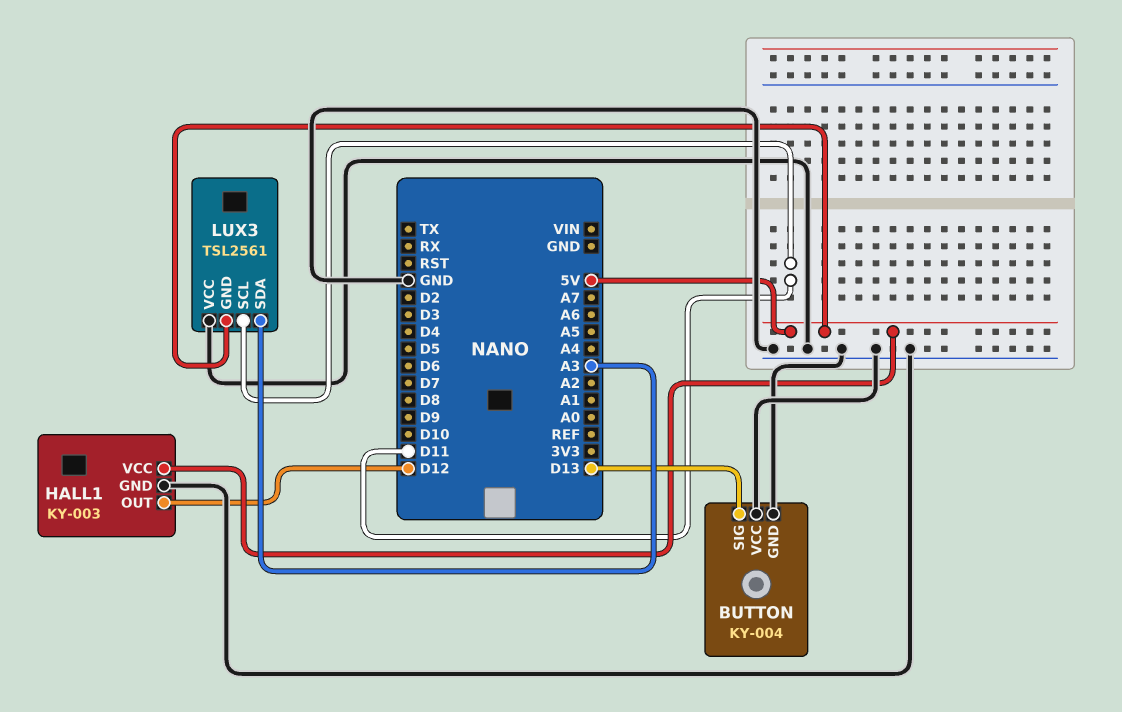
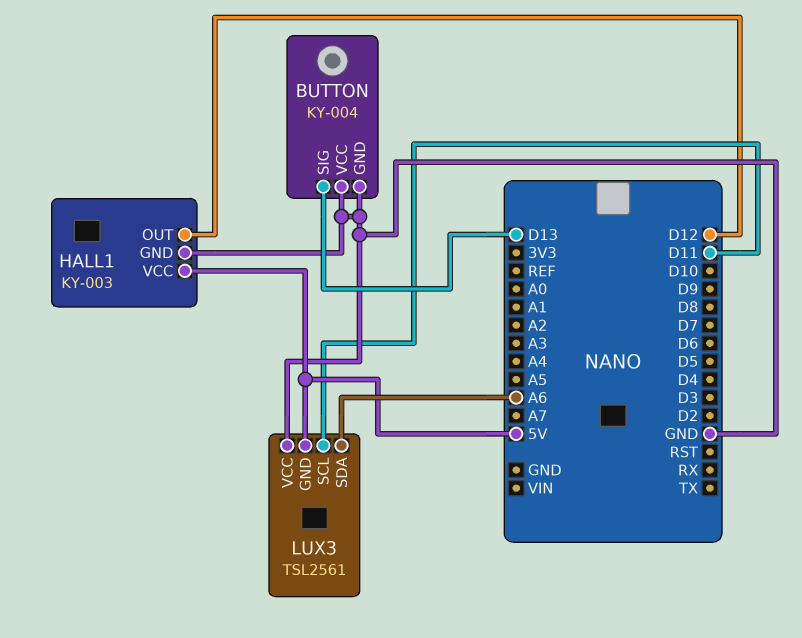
LUX3 pin SDA: A3 -> A6

